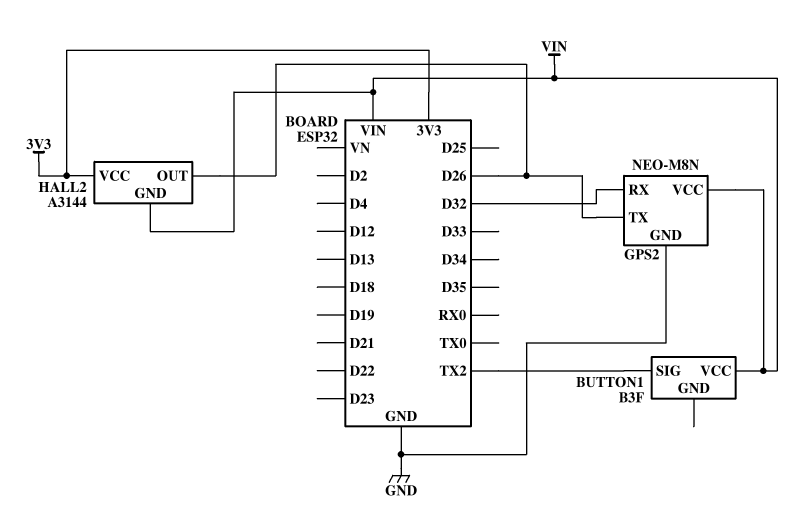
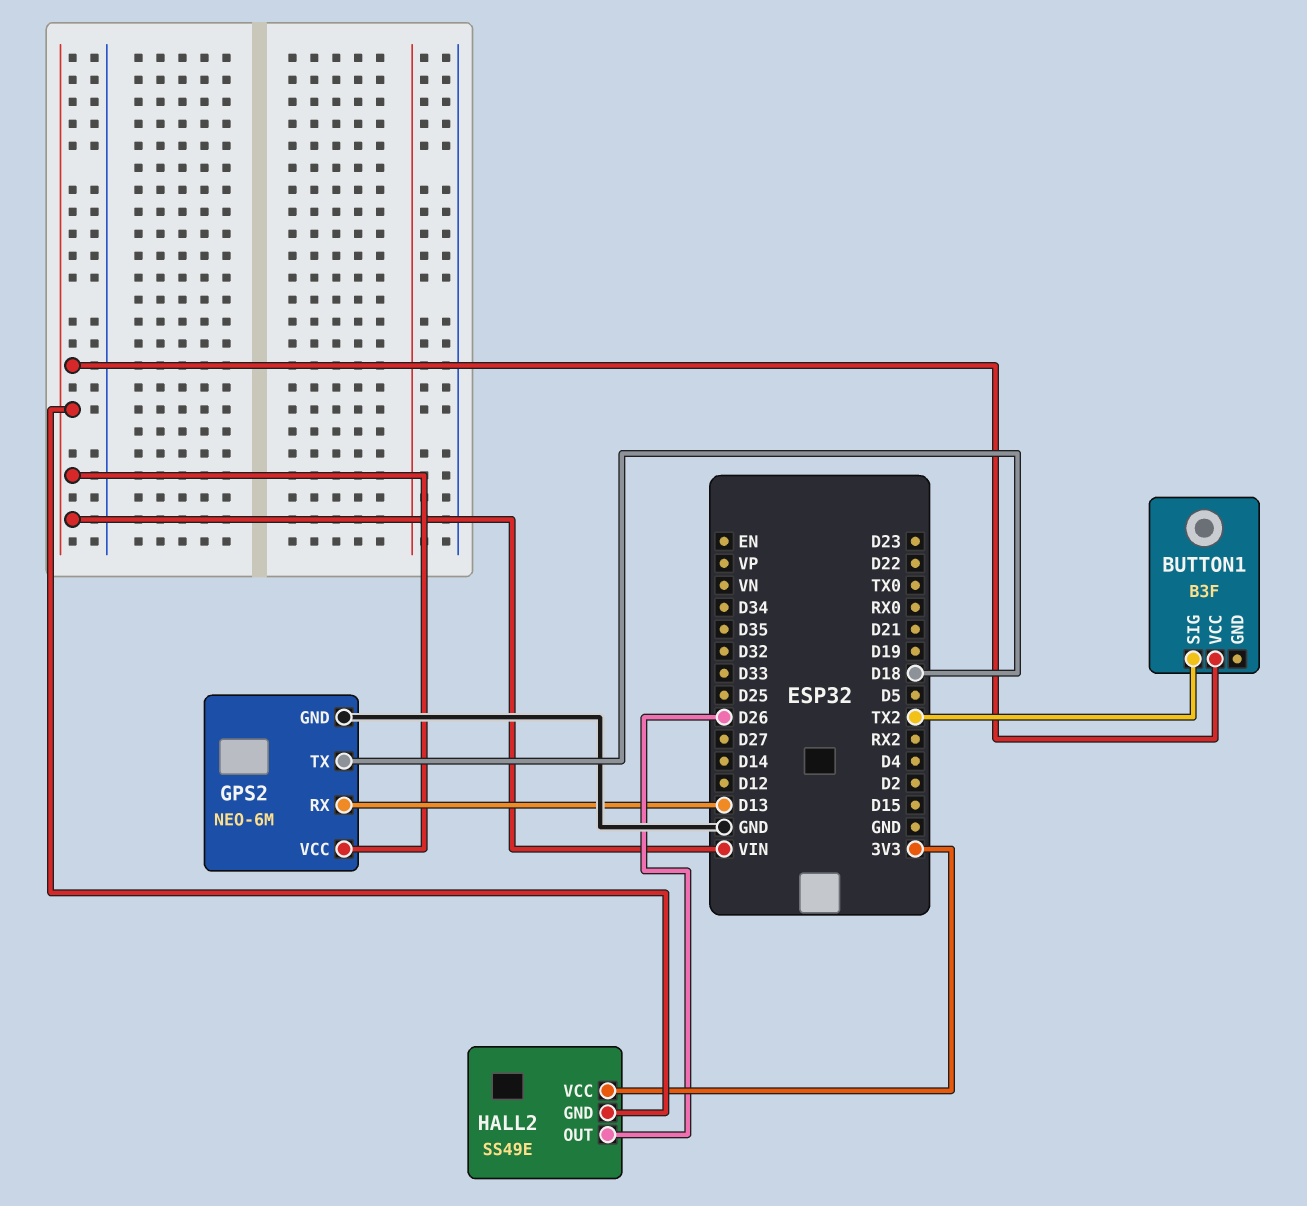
GPS2: NEO-M8N -> NEO-6M
GPS2 pin RX: D32 -> D13
GPS2 pin TX: D26 -> D18
HALL2: A3144 -> SS49E

